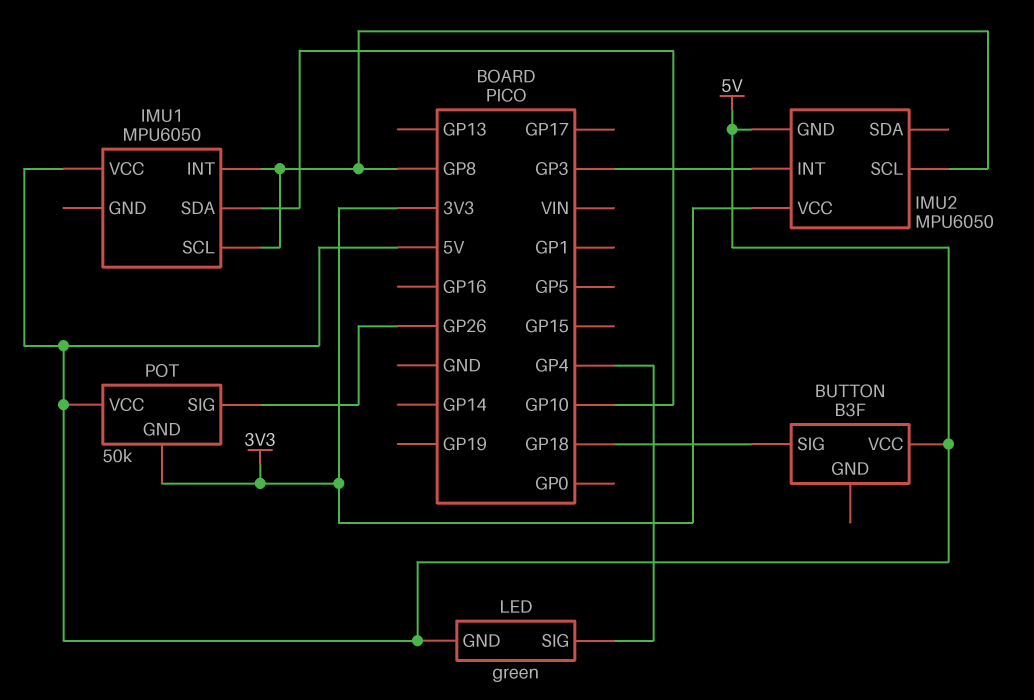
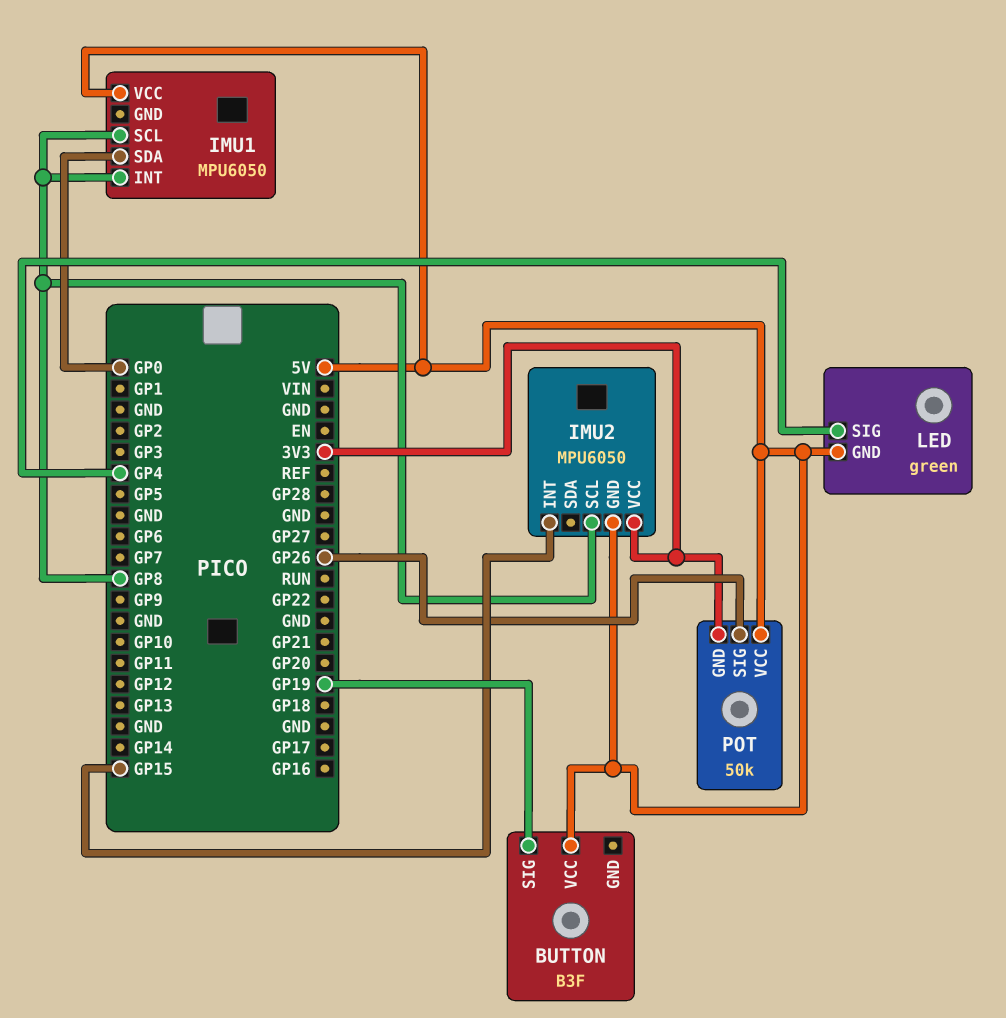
BUTTON pin SIG: GP18 -> GP19
IMU1 pin SDA: GP10 -> GP0
IMU2 pin INT: GP3 -> GP15

